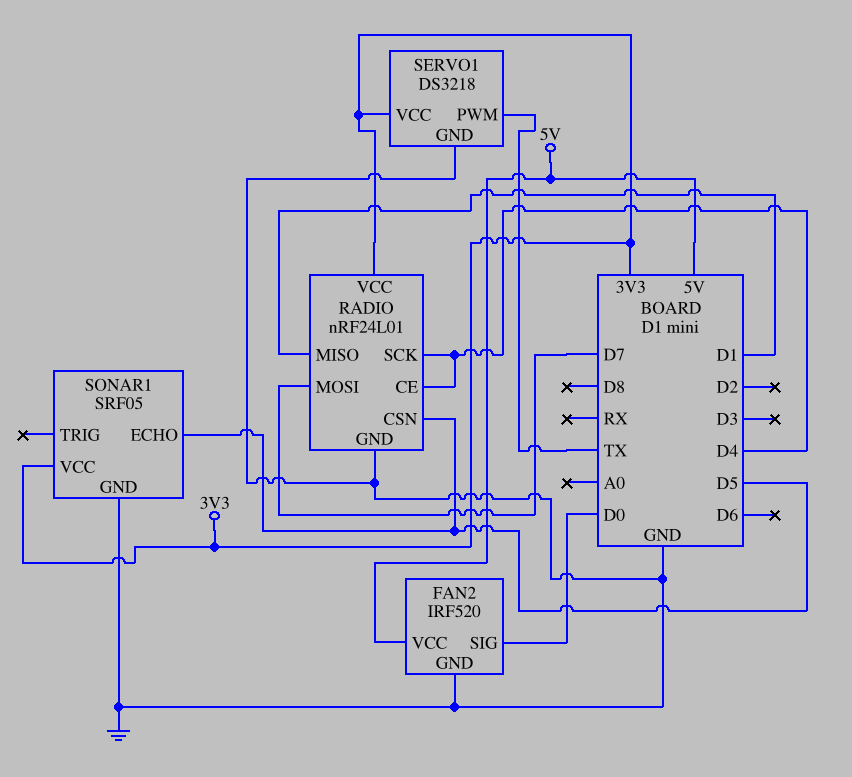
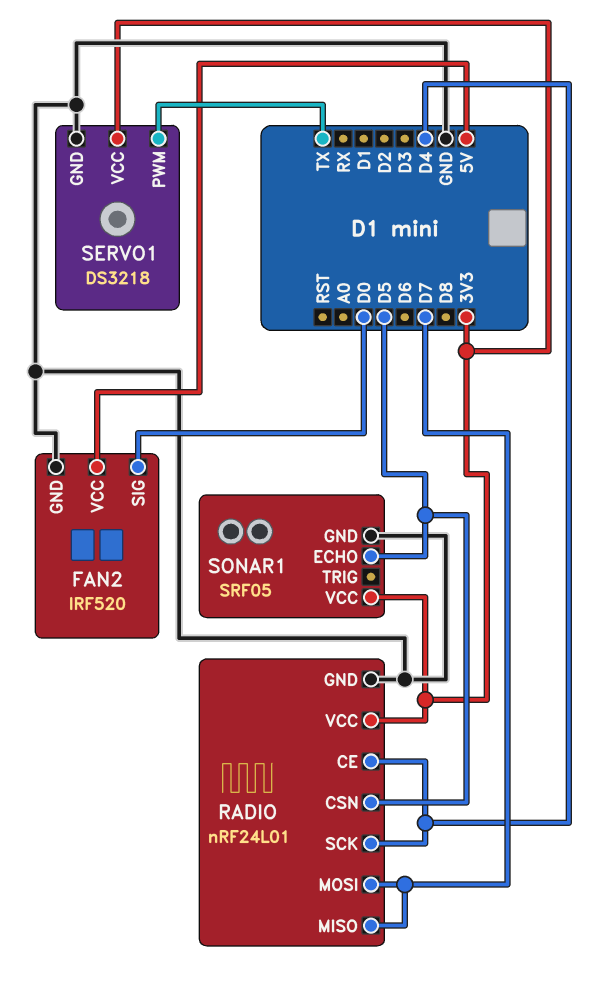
RADIO pin MISO: D1 -> D7

